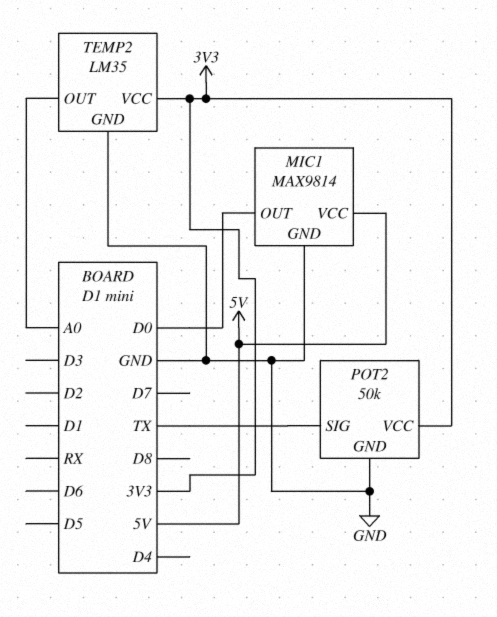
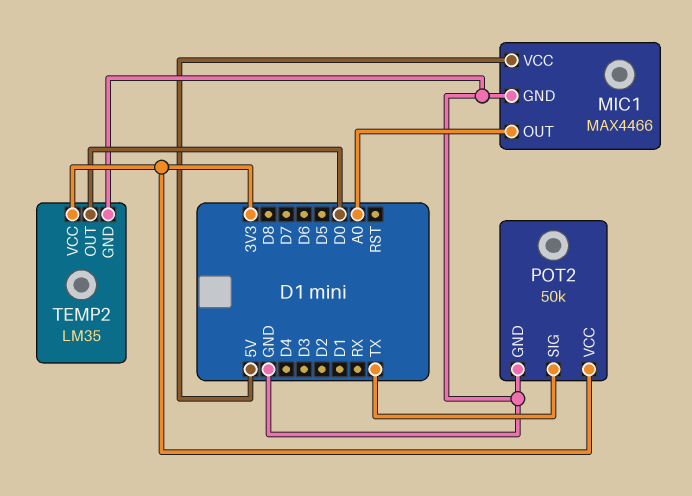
MIC1: MAX9814 -> MAX4466
MIC1 pin OUT: D0 -> A0
TEMP2 pin OUT: A0 -> D0

